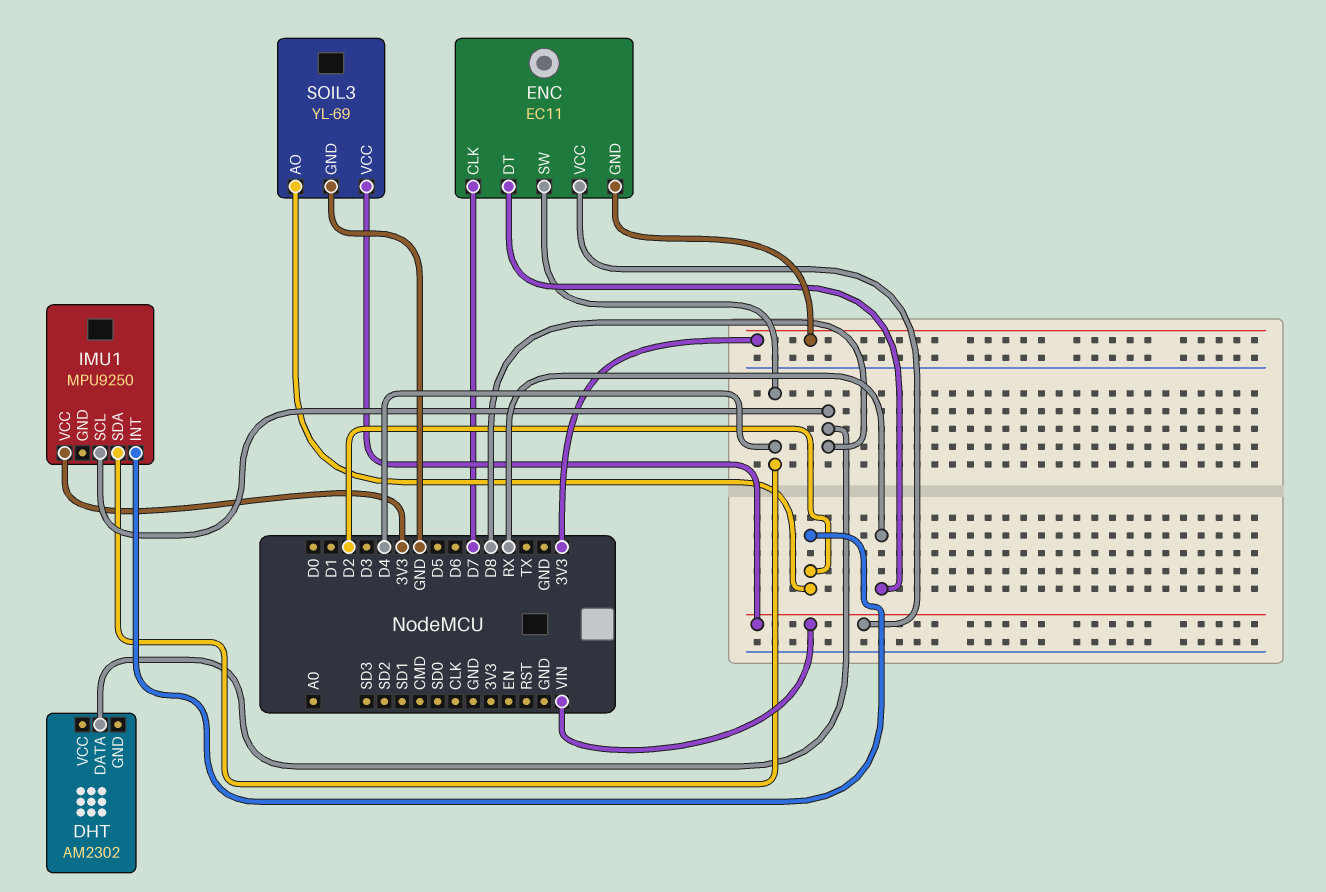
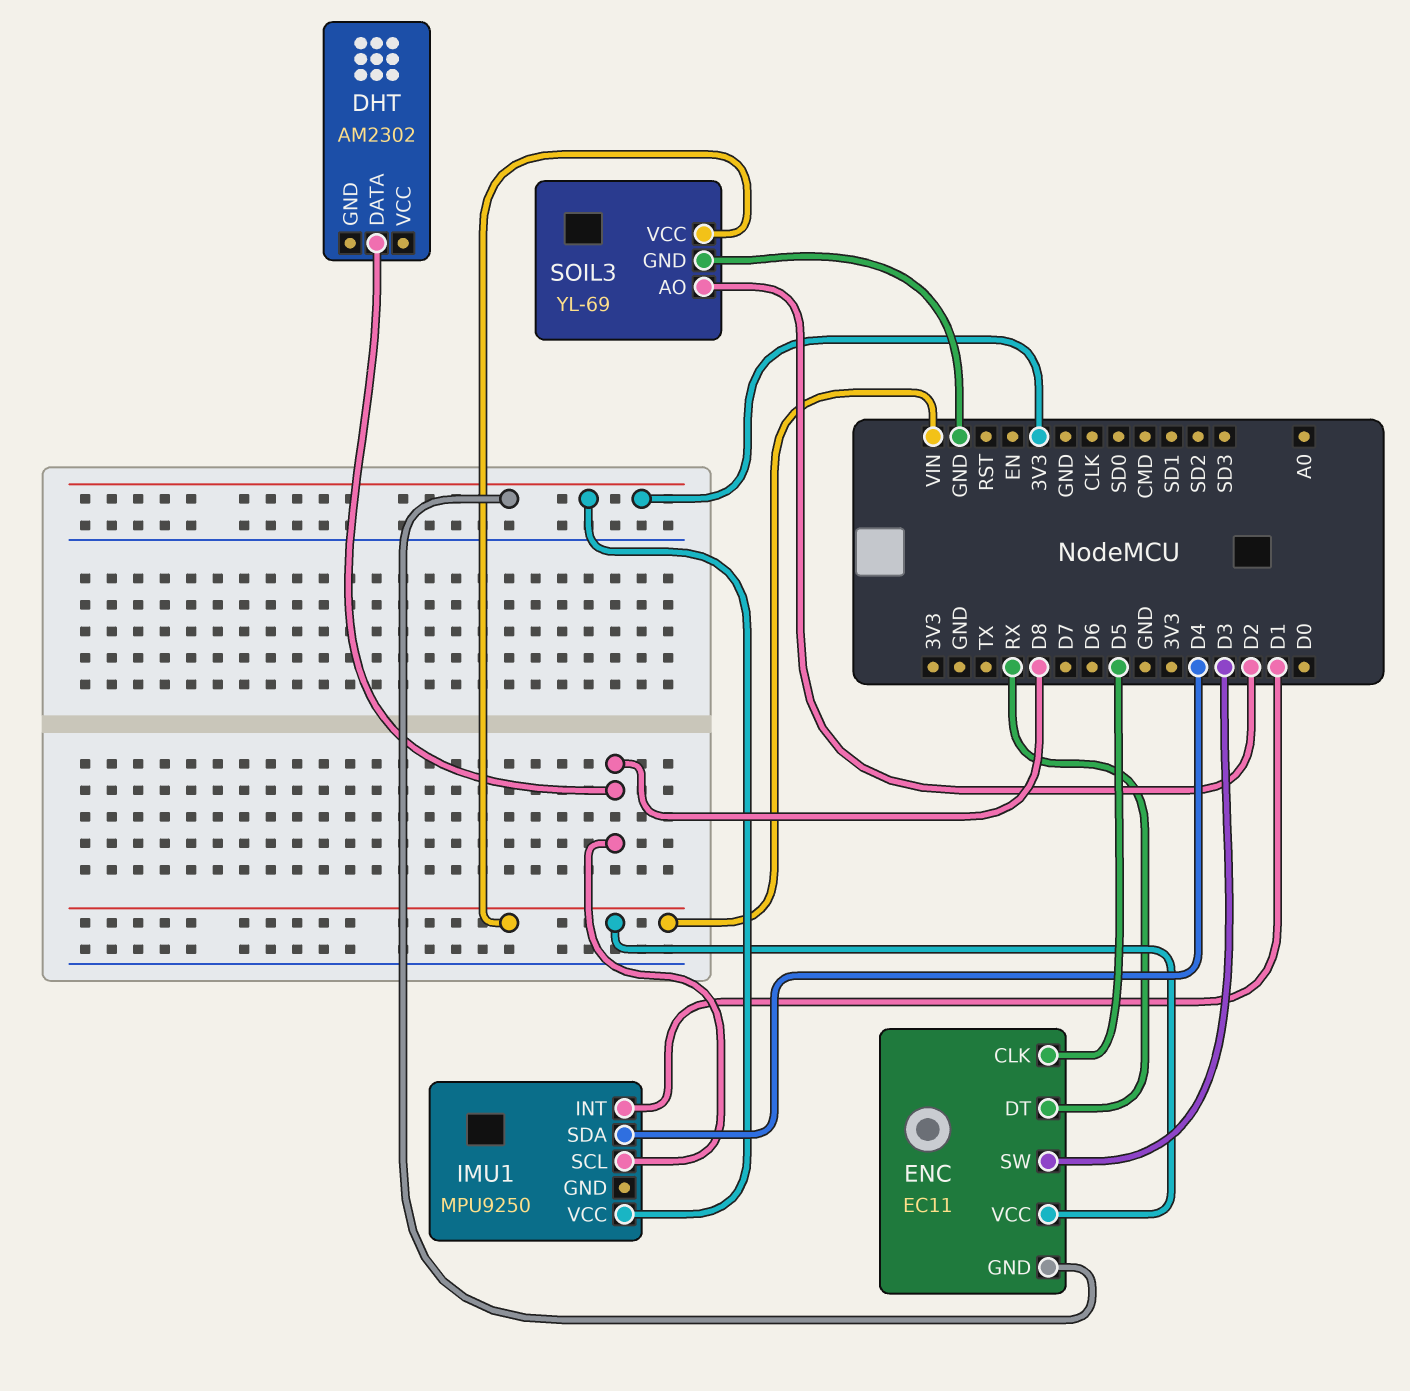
ENC pin CLK: D7 -> D5
ENC pin SW: D4 -> D3
IMU1 pin INT: D2 -> D1

